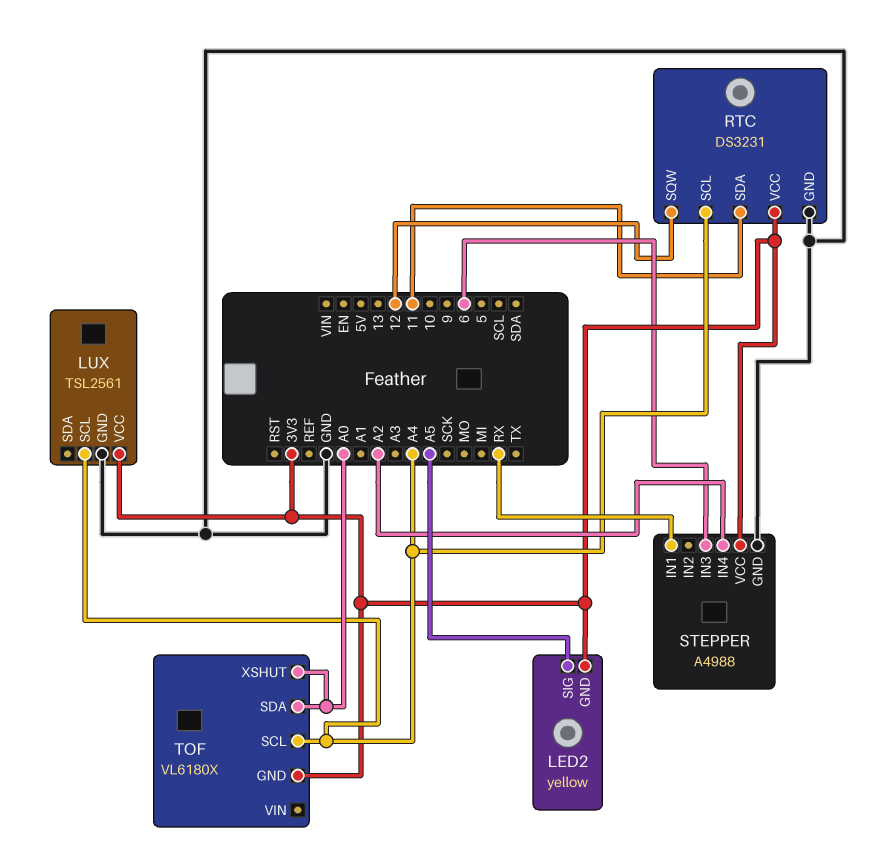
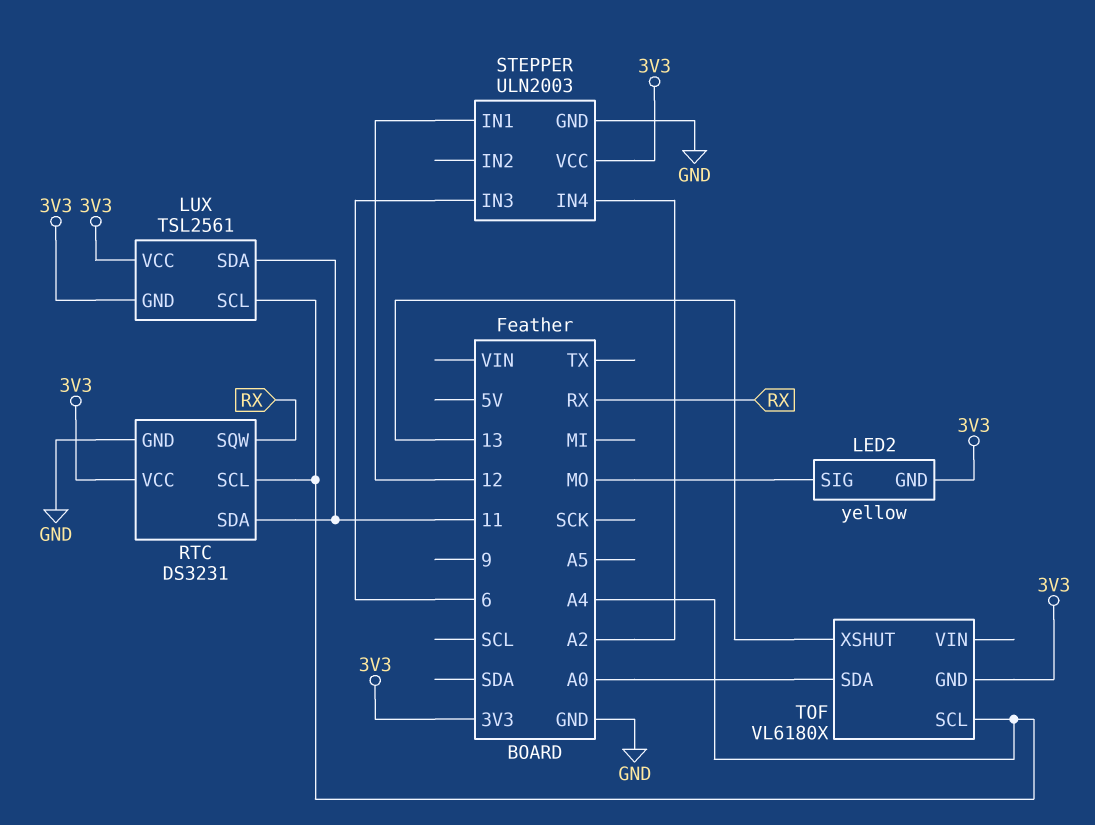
LED2 pin SIG: A5 -> MO
LUX pin GND: GND -> 3V3
LUX pin SDA: none -> 11
RTC pin SQW: 12 -> RX
STEPPER: A4988 -> ULN2003
STEPPER pin IN1: RX -> 12
TOF pin XSHUT: A0 -> 13

